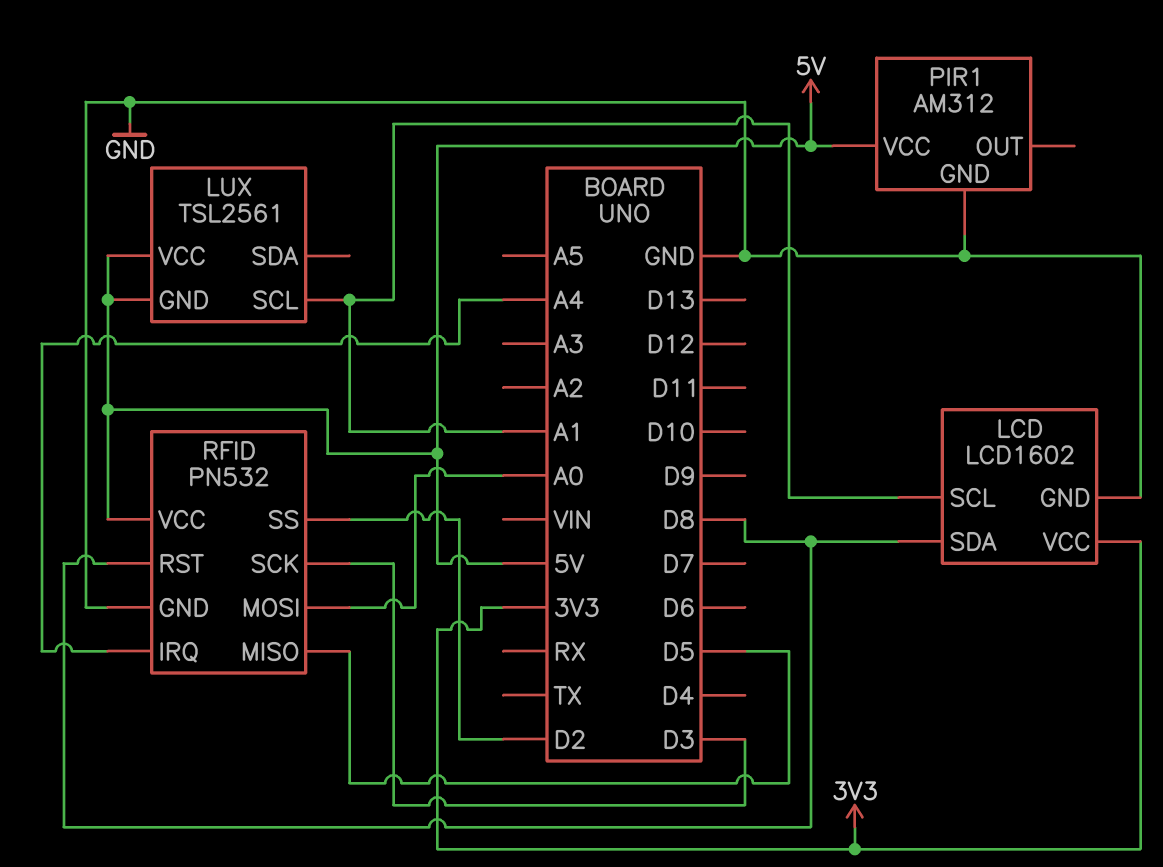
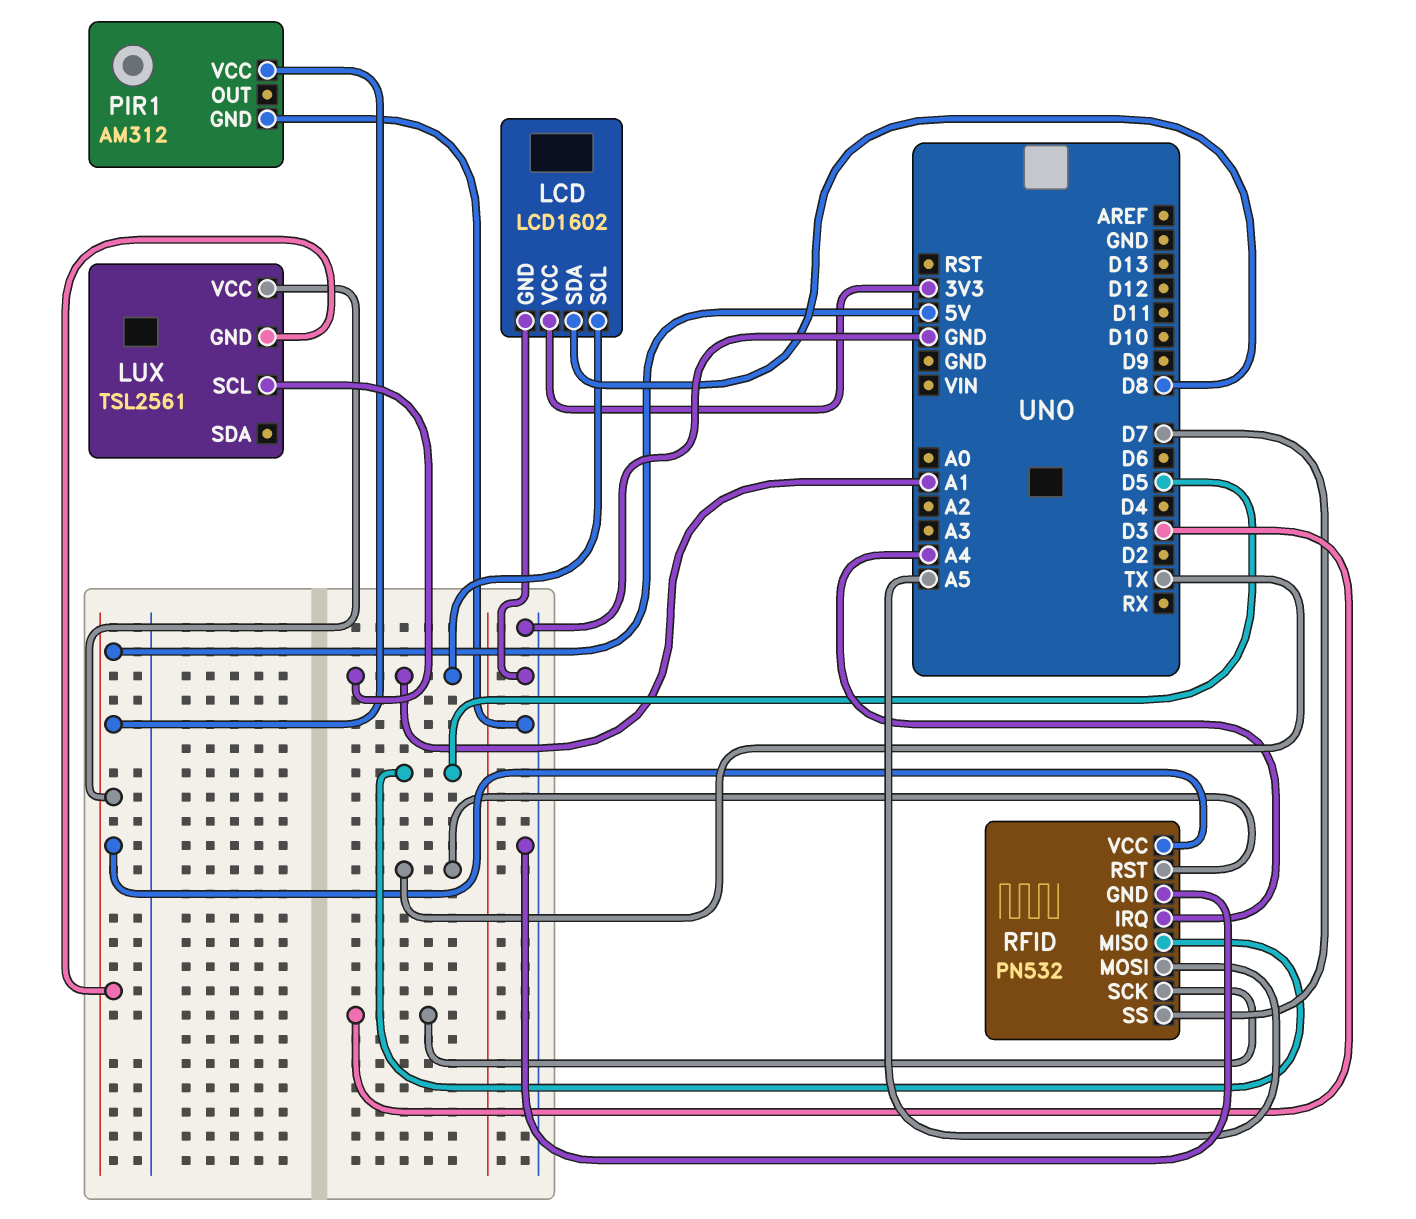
RFID pin MOSI: A0 -> A5
RFID pin RST: D8 -> TX
RFID pin SS: D2 -> D7

